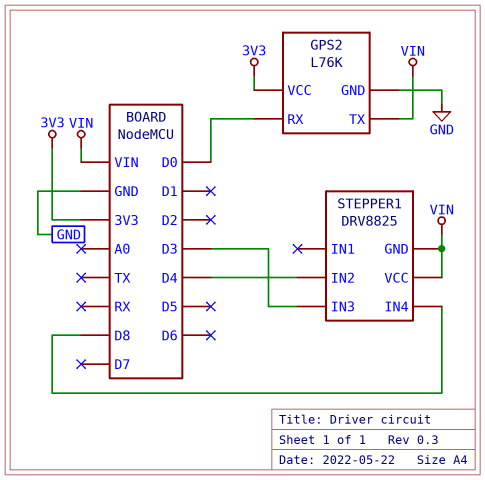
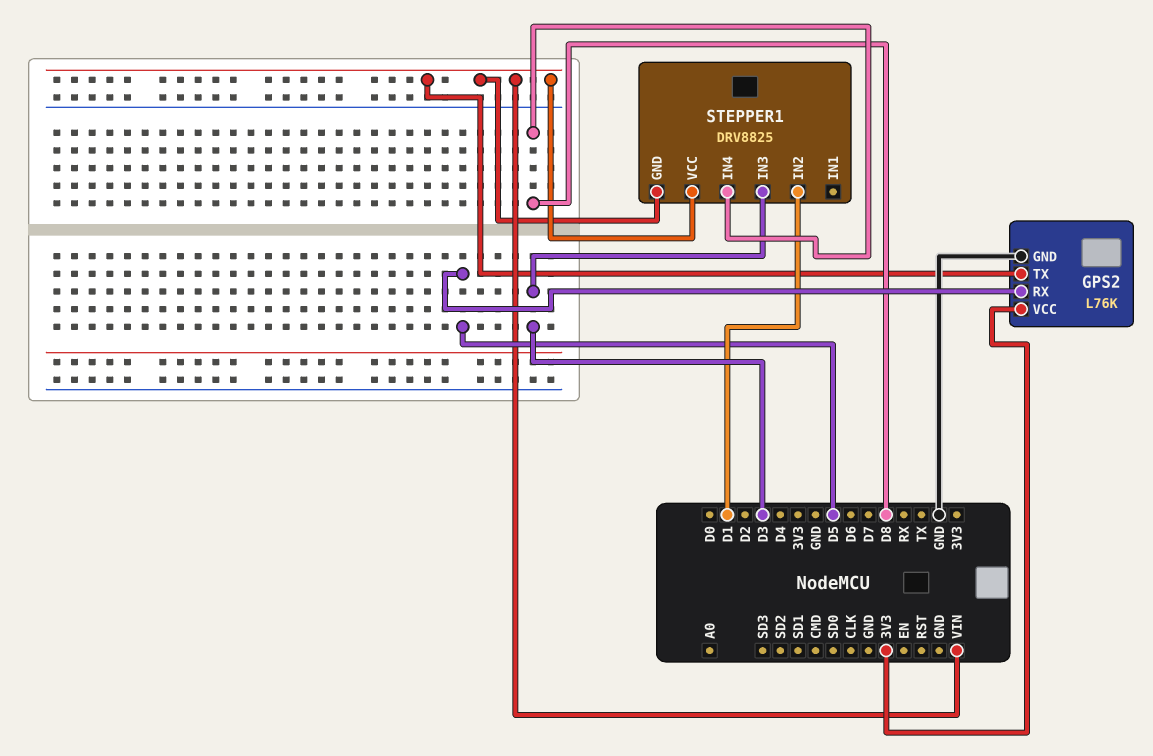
GPS2 pin RX: D0 -> D5
STEPPER1 pin IN2: D4 -> D1

